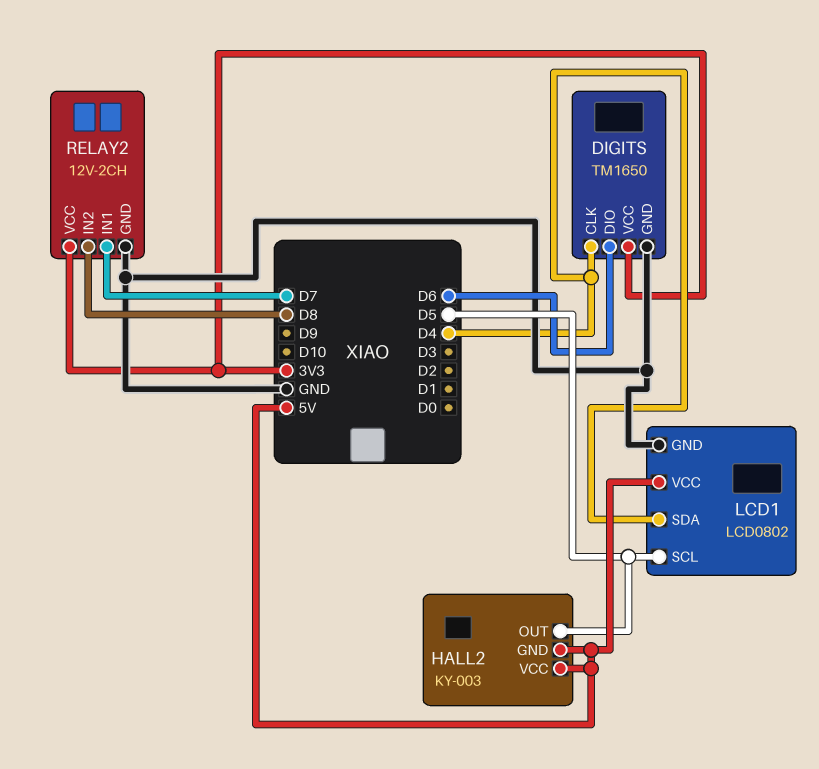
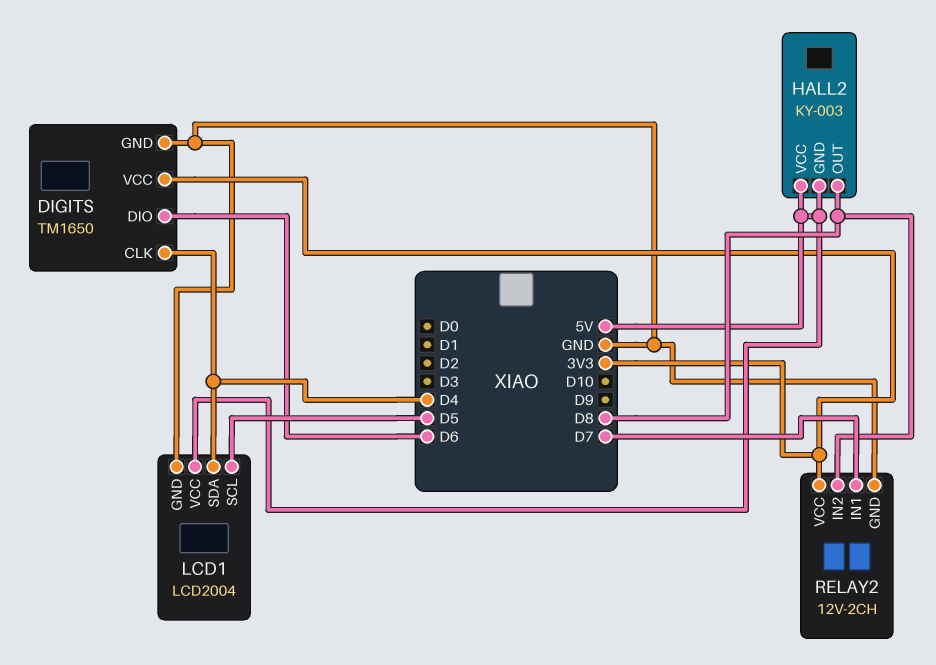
HALL2 pin OUT: D5 -> D8
LCD1: LCD0802 -> LCD2004

